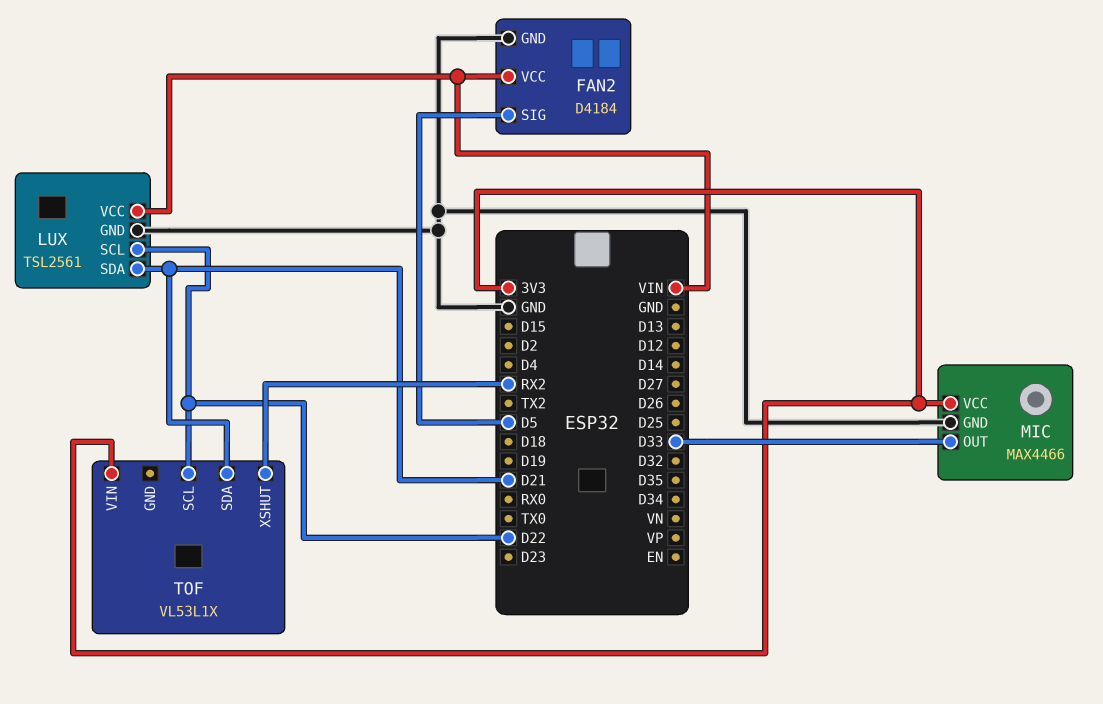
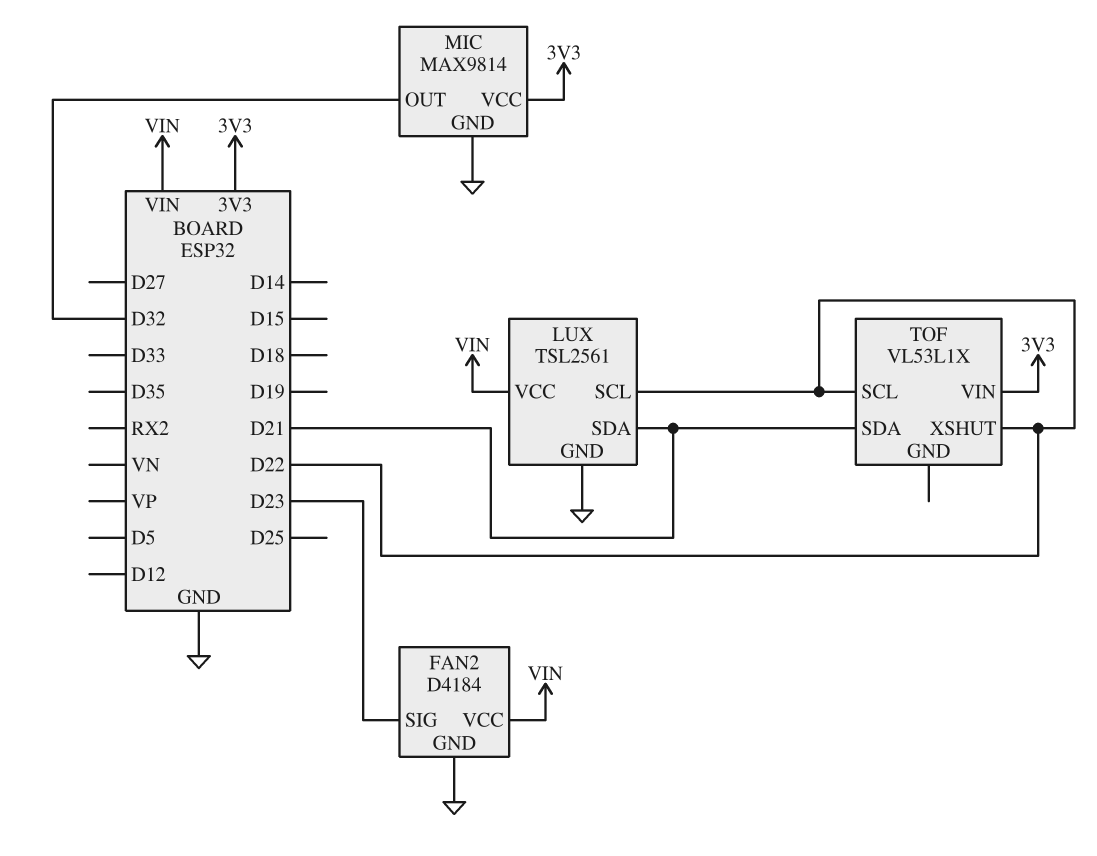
FAN2 pin SIG: D5 -> D23
MIC: MAX4466 -> MAX9814
MIC pin OUT: D33 -> D32
TOF pin XSHUT: RX2 -> D22

